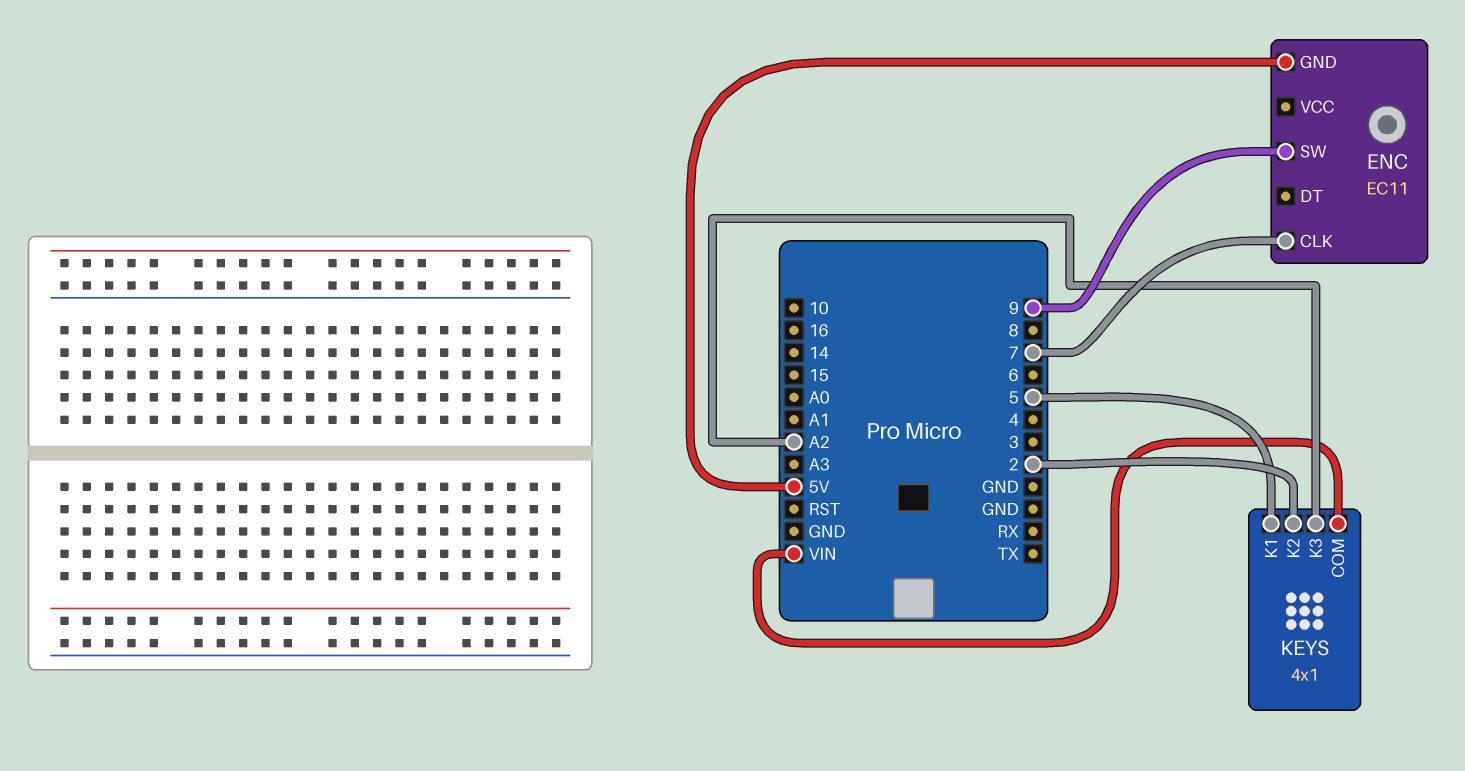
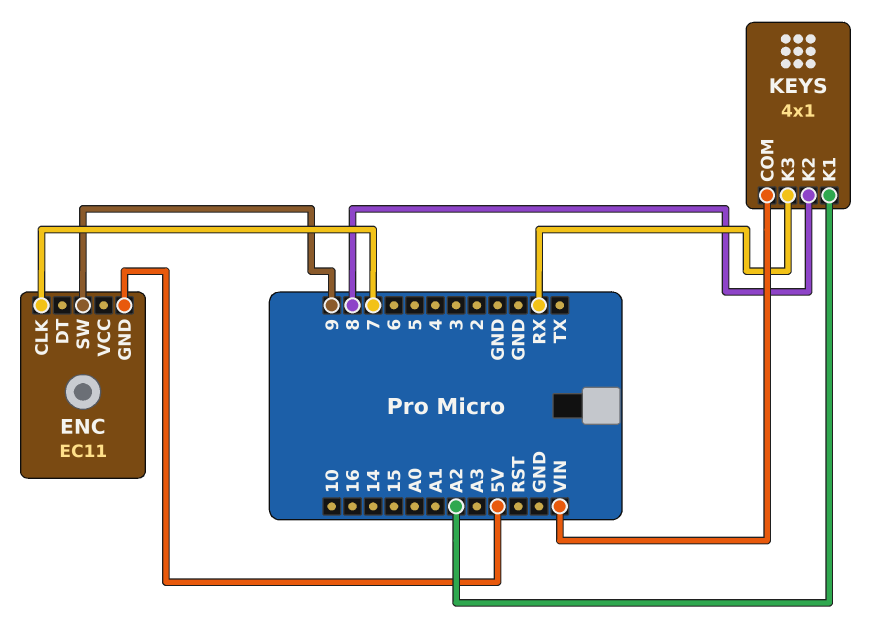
KEYS pin K1: 5 -> A2
KEYS pin K2: 2 -> 8
KEYS pin K3: A2 -> RX

